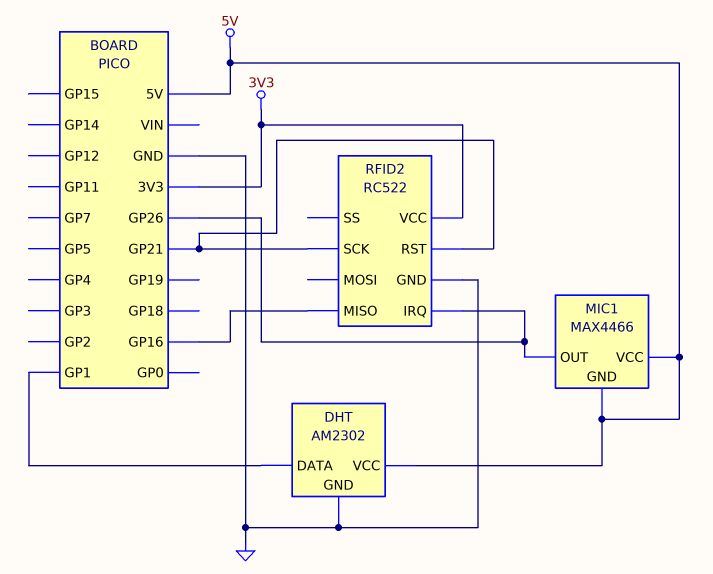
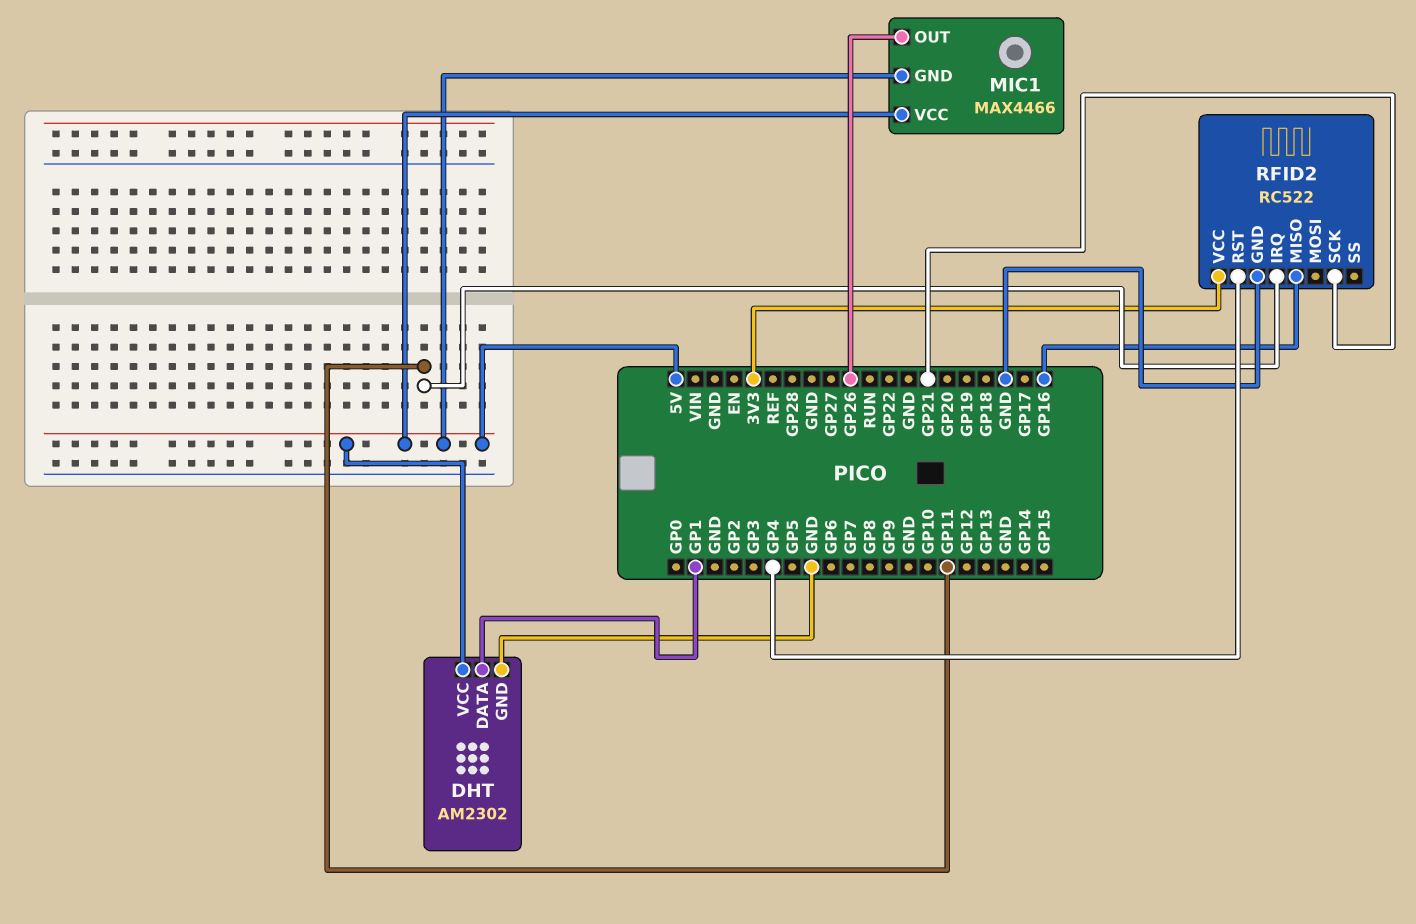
RFID2 pin IRQ: GP26 -> GP11
RFID2 pin RST: GP21 -> GP4

